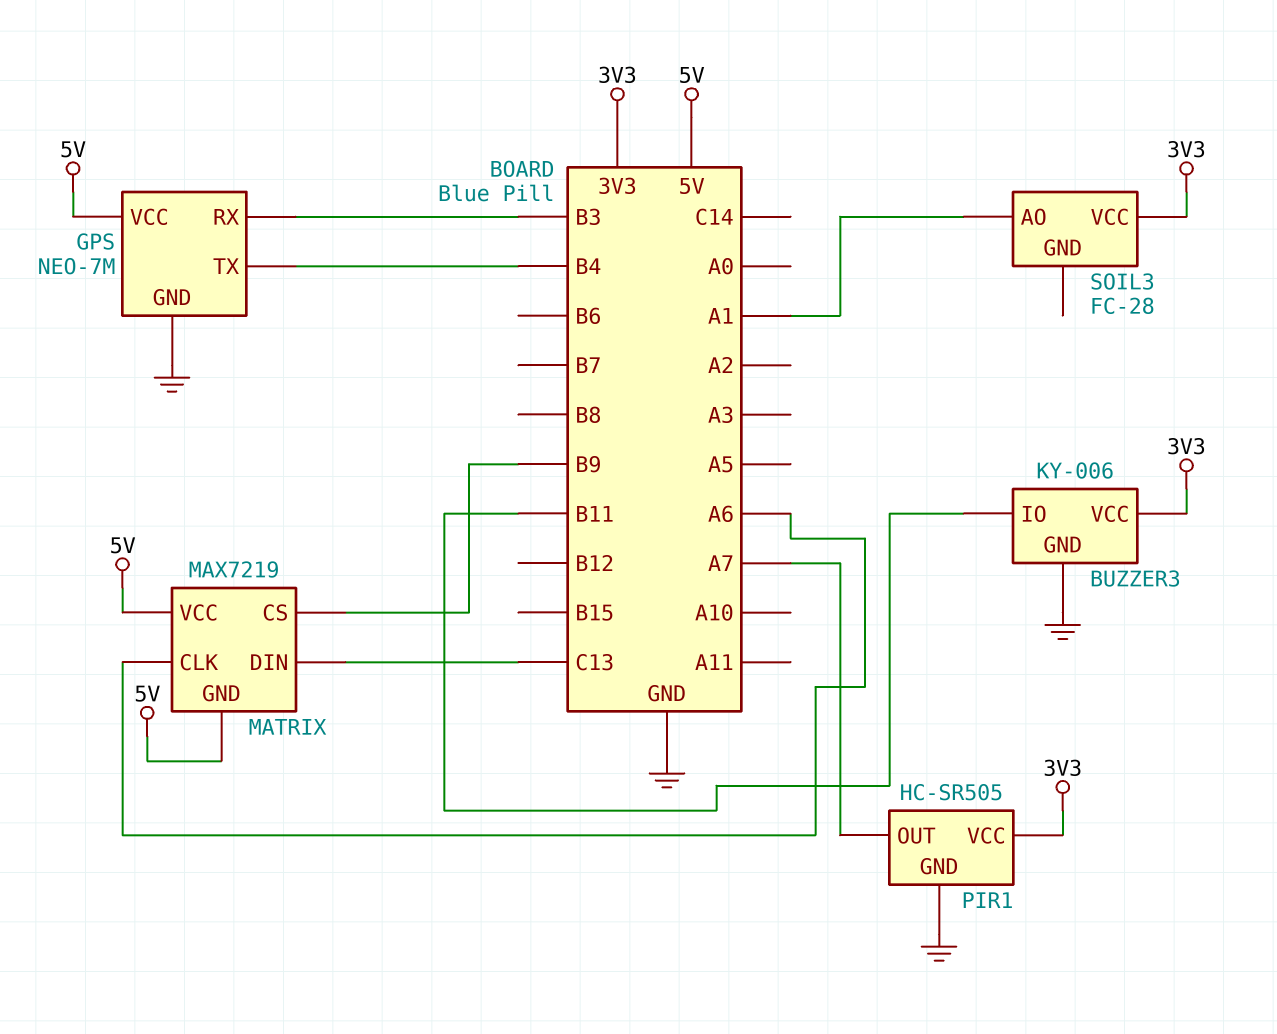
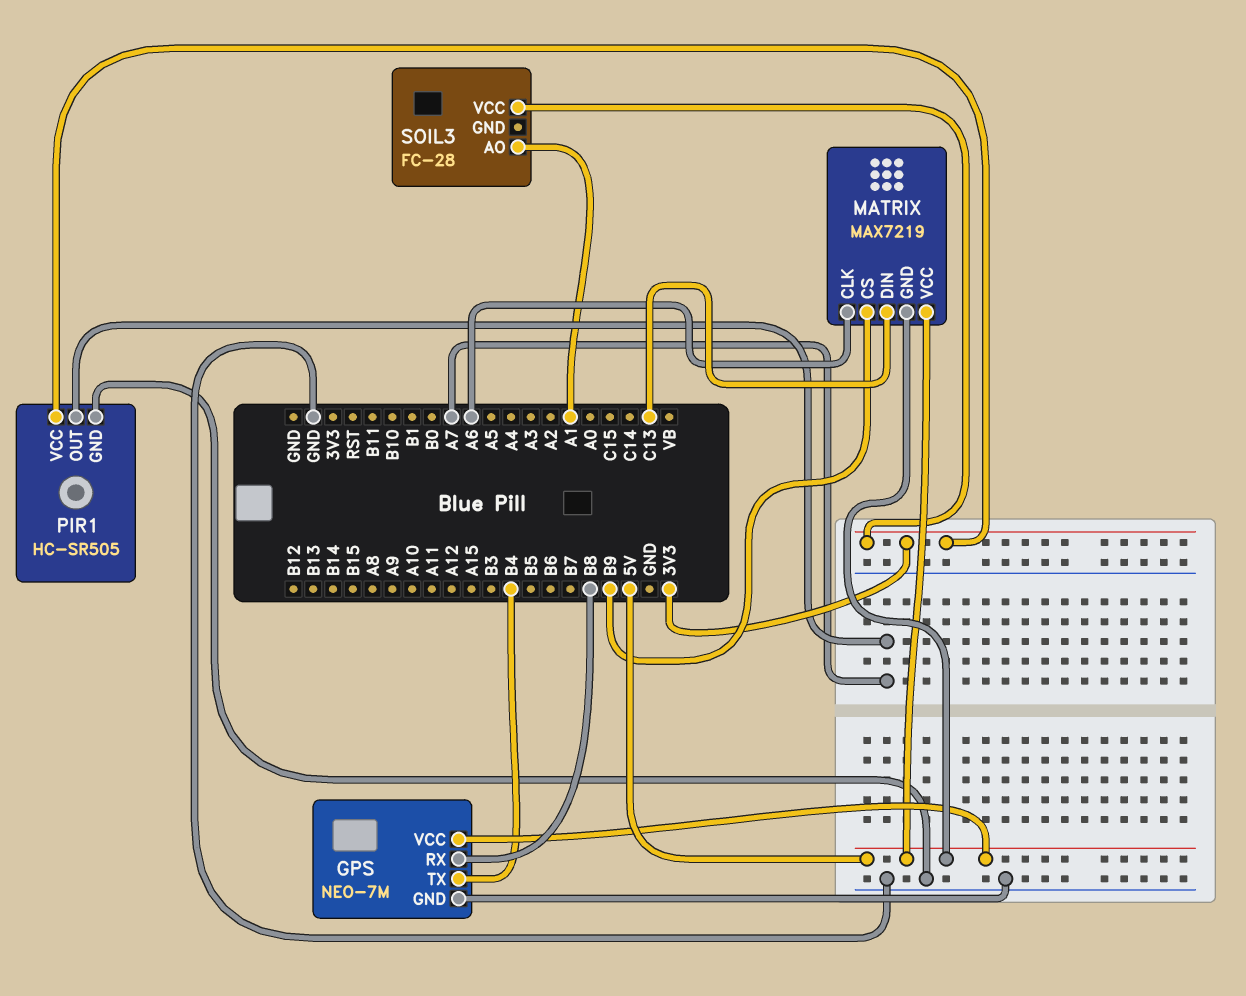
BUZZER3: KY-006 -> none
BUZZER3 pin GND: GND -> none
BUZZER3 pin IO: B11 -> none
BUZZER3 pin VCC: 3V3 -> none
GPS pin RX: B3 -> B8

